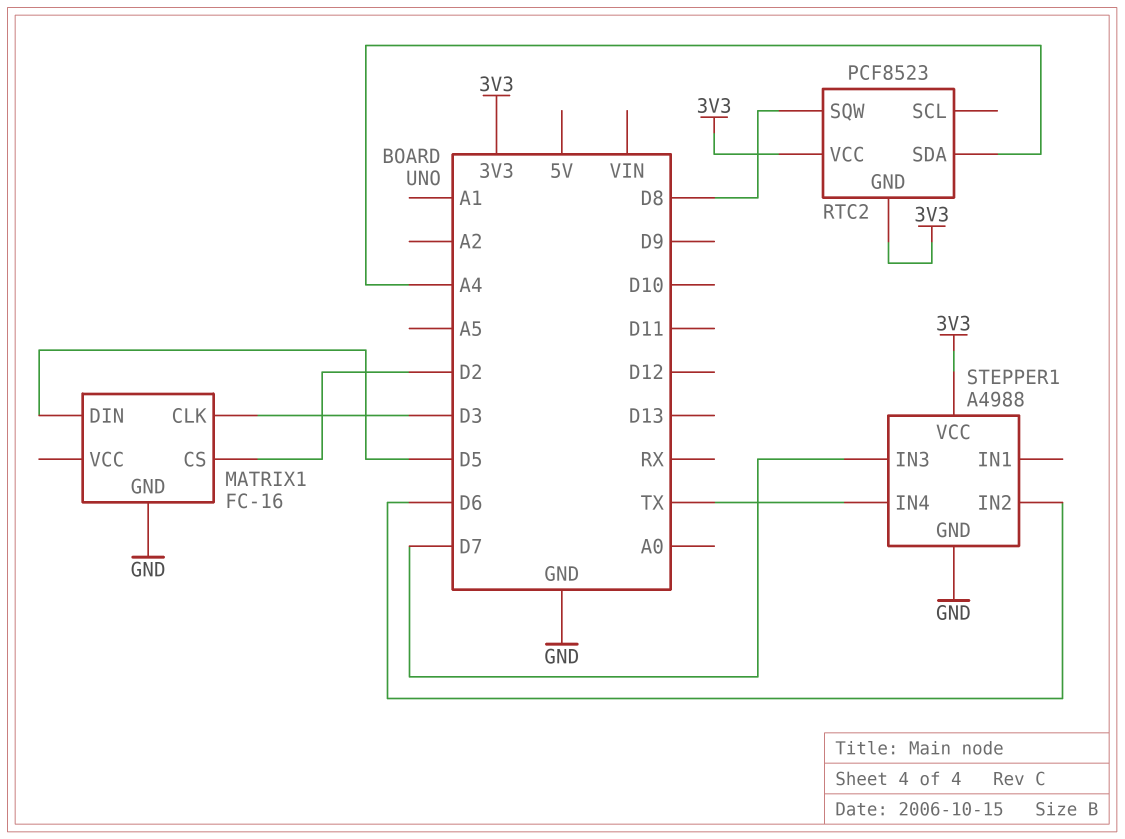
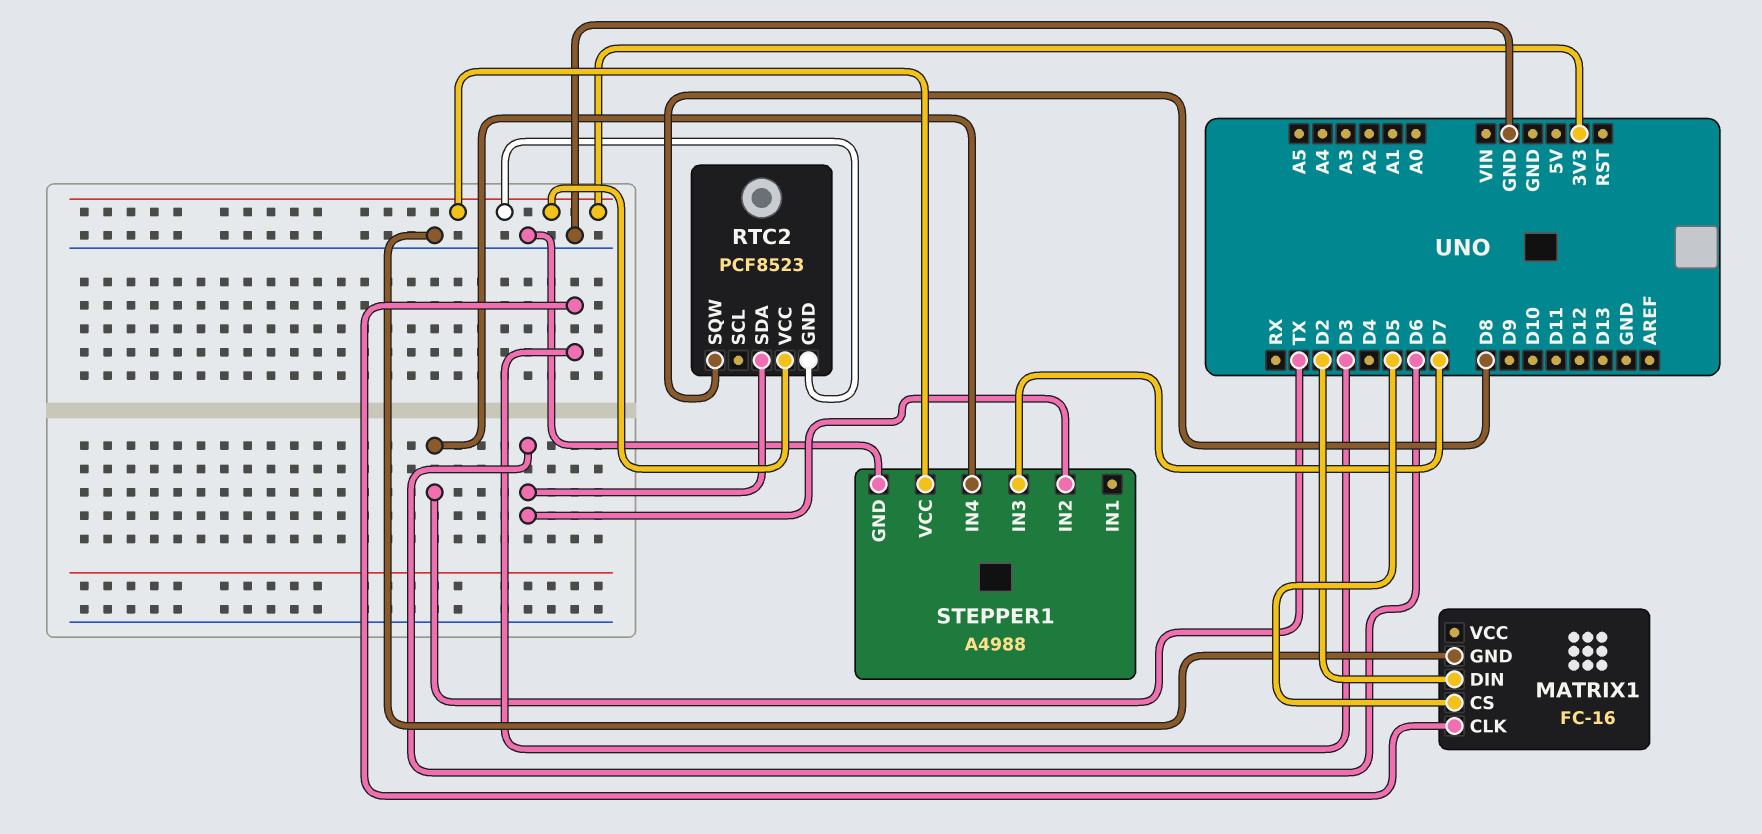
MATRIX1 pin CS: D2 -> D5
MATRIX1 pin DIN: D5 -> D2
RTC2 pin SDA: A4 -> D6

